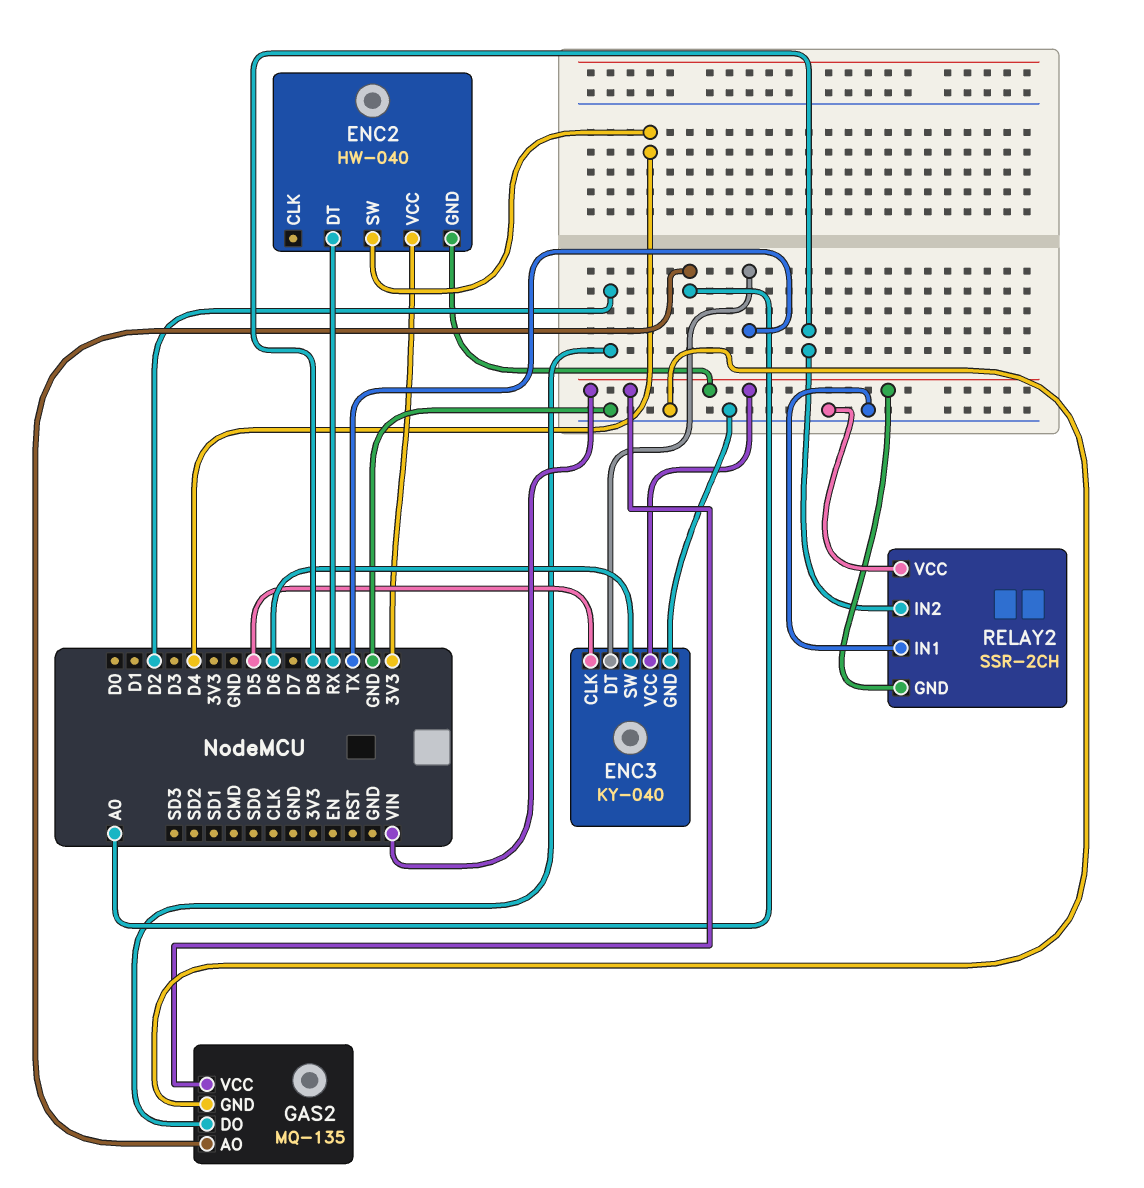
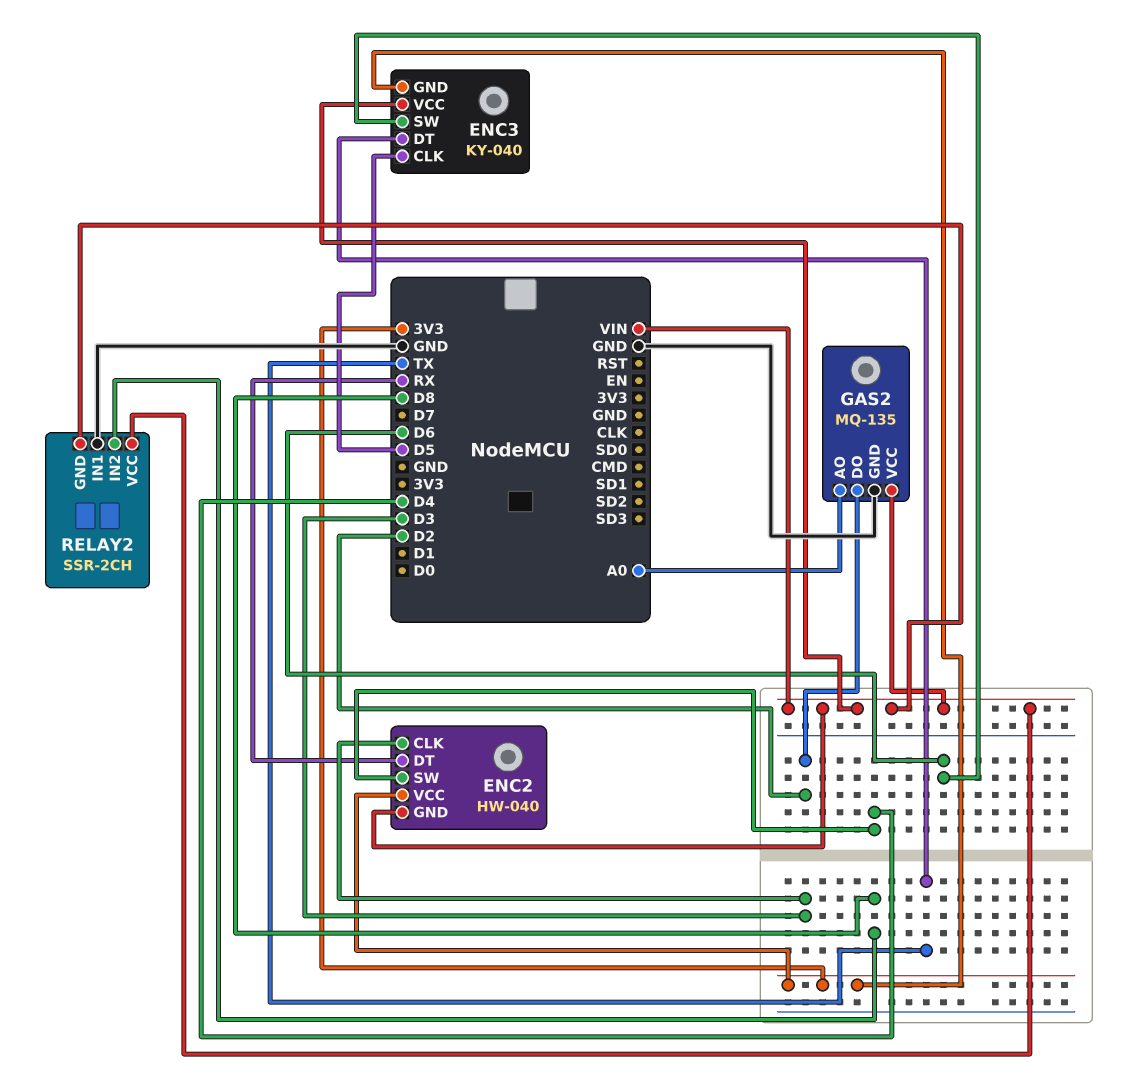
ENC2 pin CLK: none -> D3
ENC3 pin GND: GND -> 3V3
RELAY2 pin VCC: GND -> VIN

